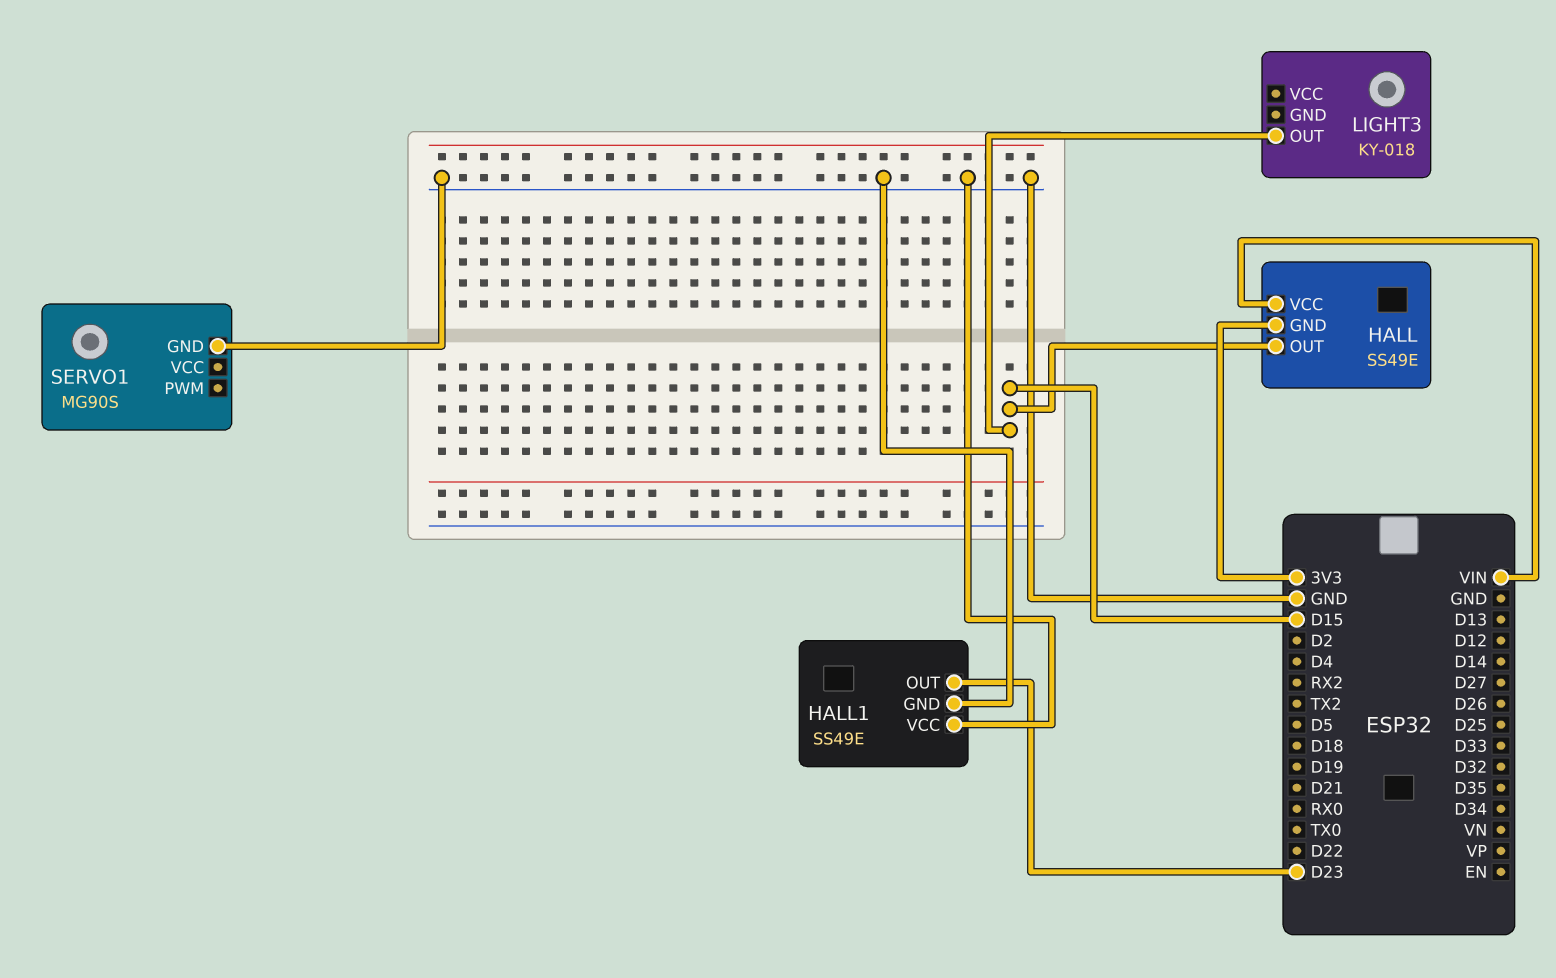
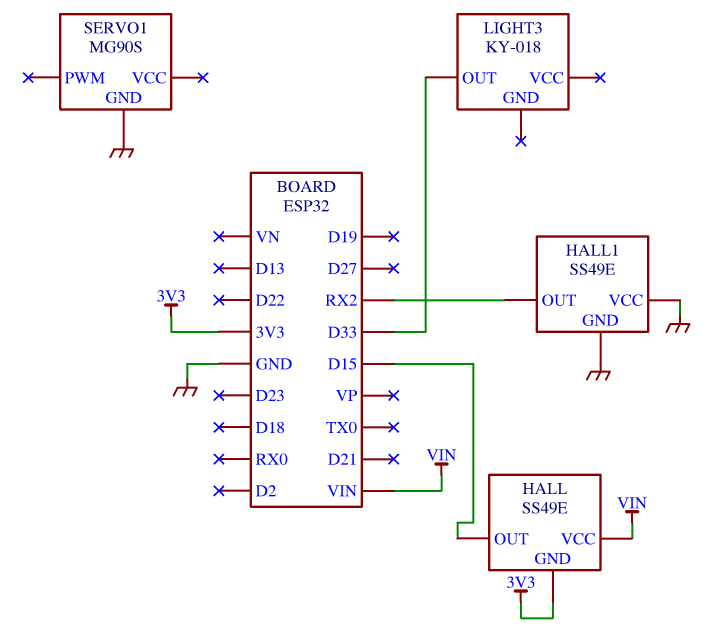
HALL1 pin OUT: D23 -> RX2
LIGHT3 pin OUT: D15 -> D33

